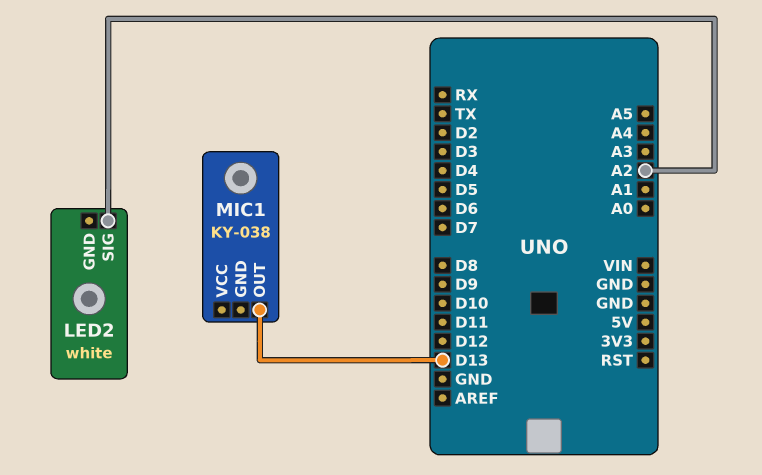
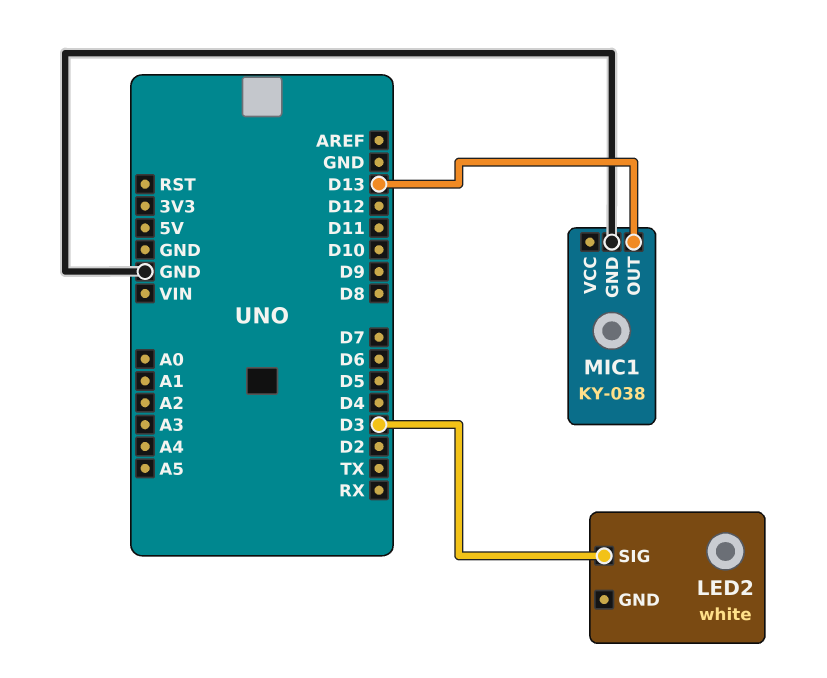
LED2 pin SIG: A2 -> D3
MIC1 pin GND: none -> GND

